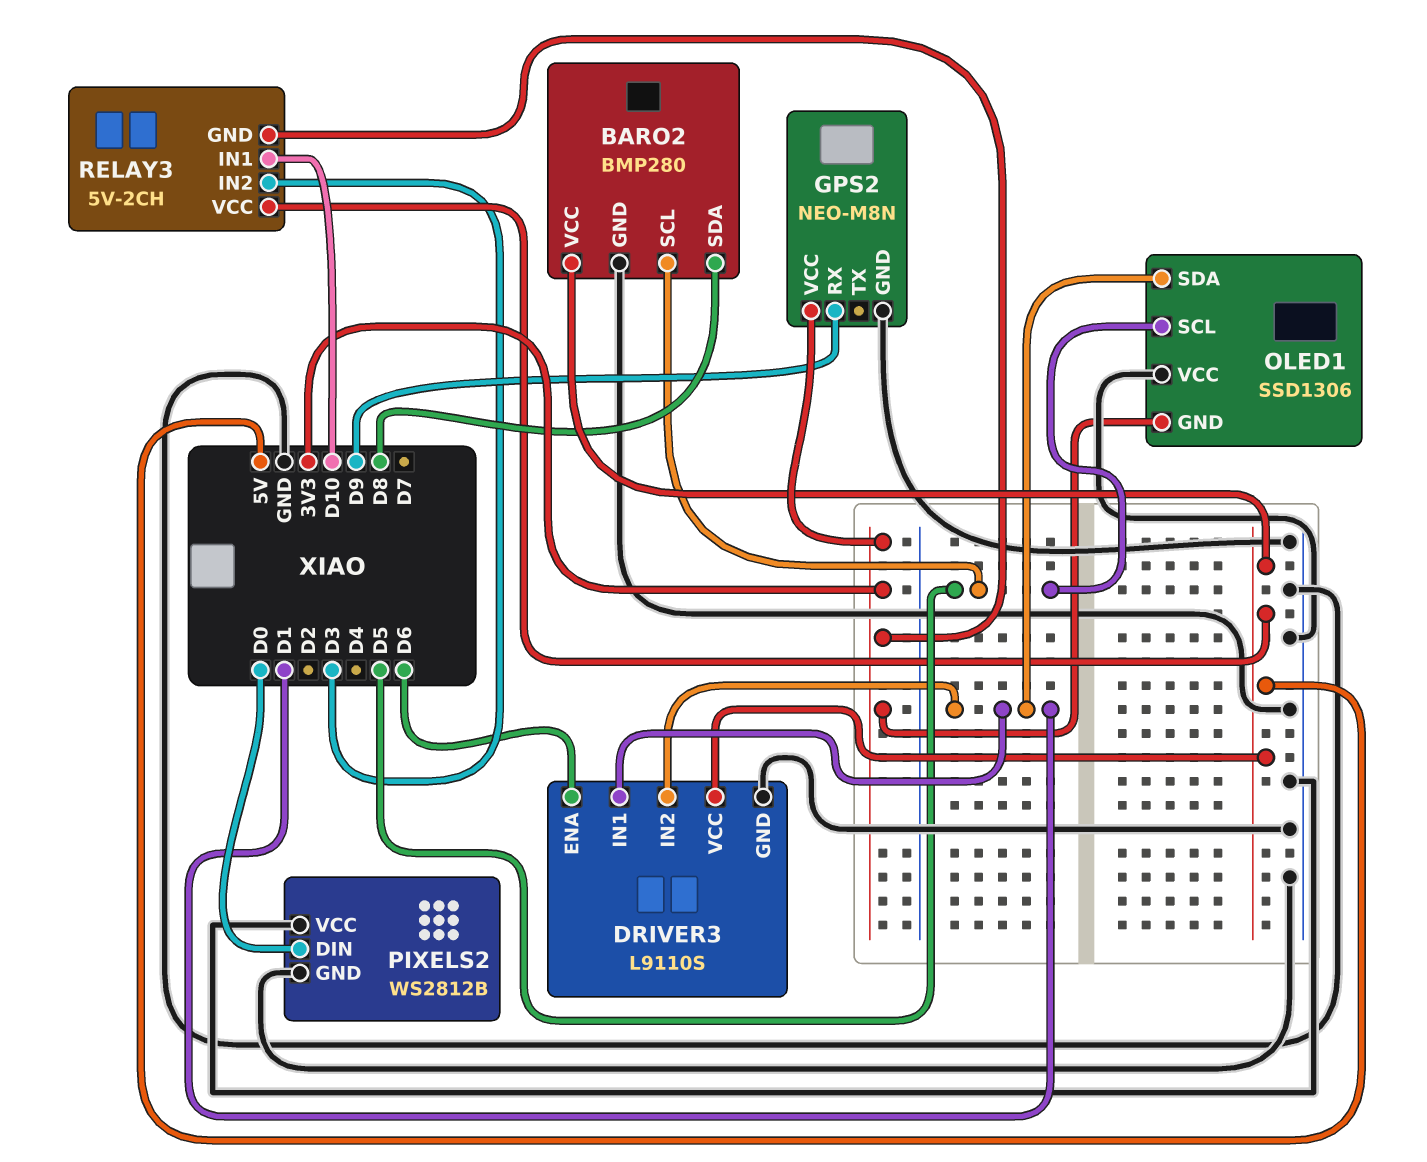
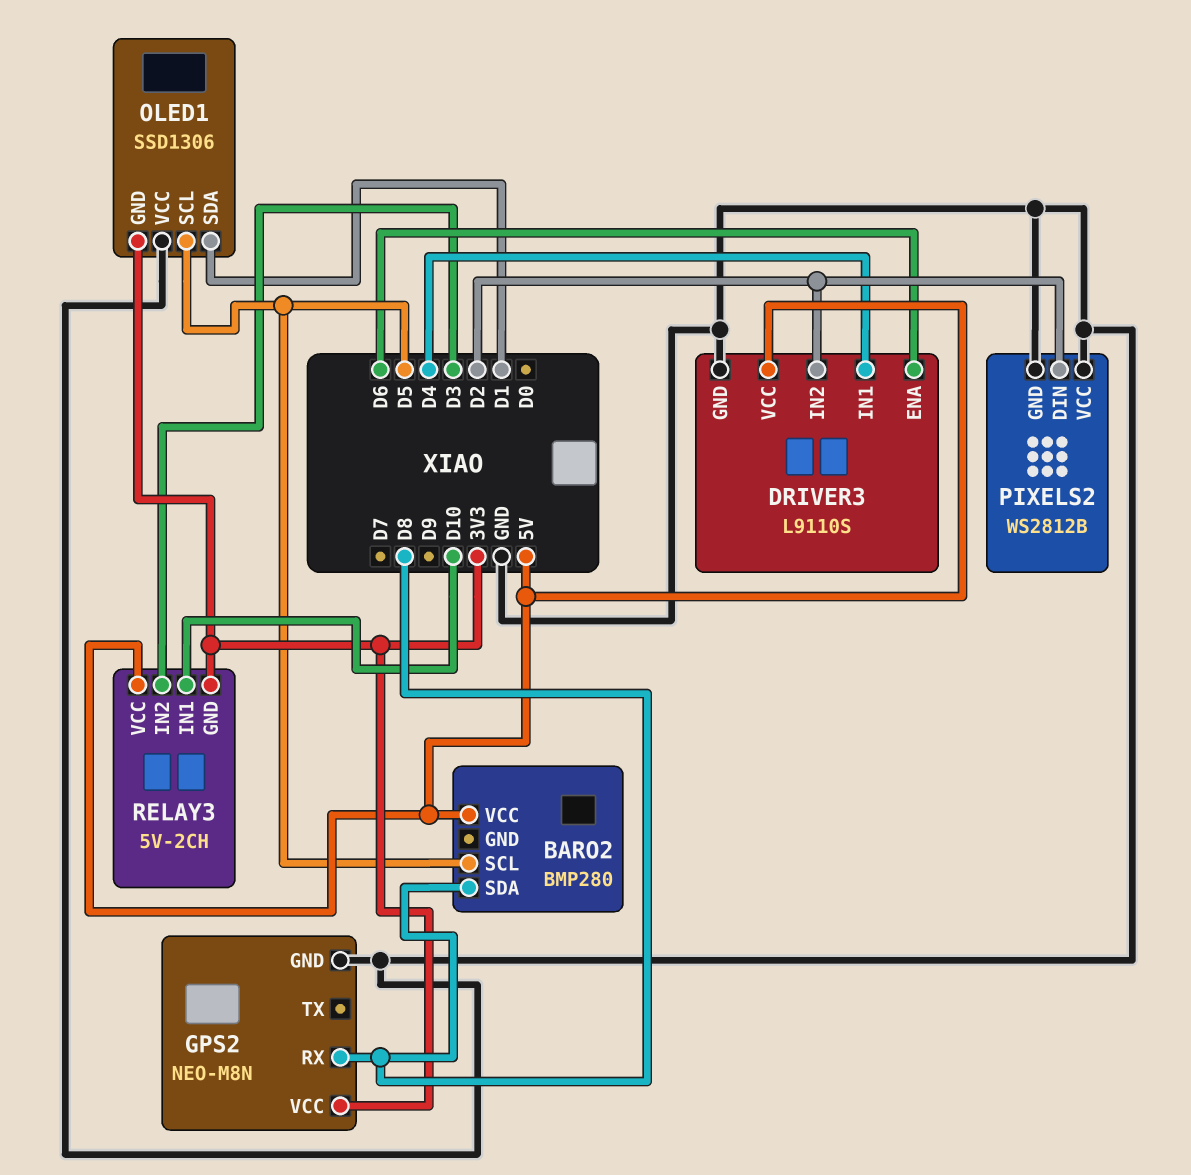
BARO2 pin GND: GND -> none
DRIVER3 pin IN1: D1 -> D4
DRIVER3 pin IN2: D1 -> D2
GPS2 pin RX: D9 -> D8
PIXELS2 pin DIN: D0 -> D2

